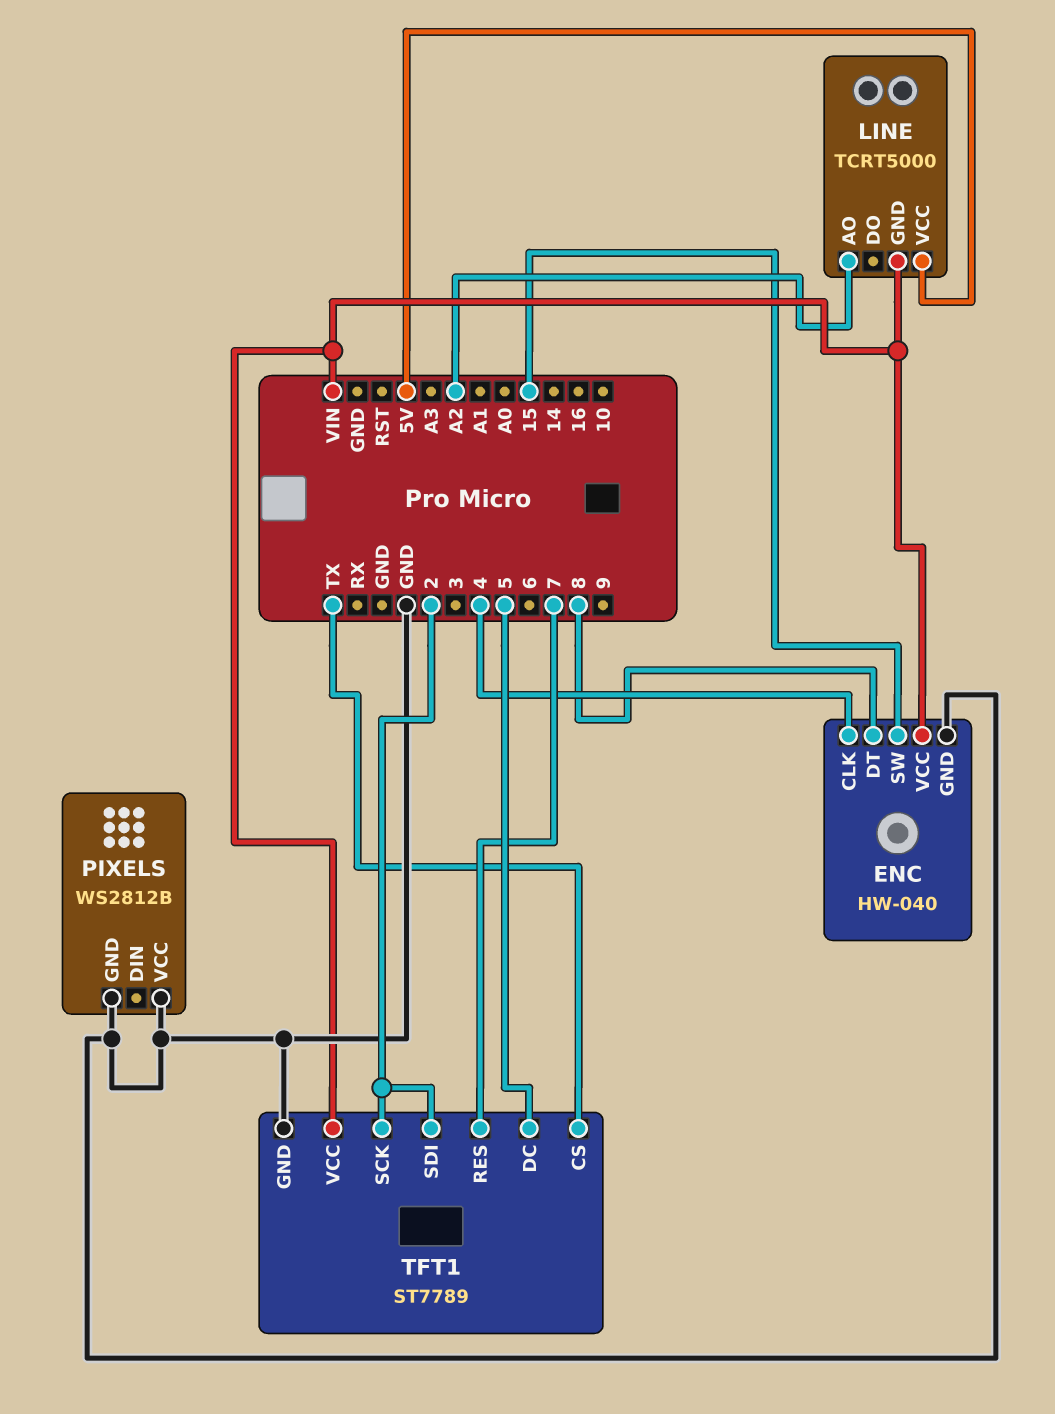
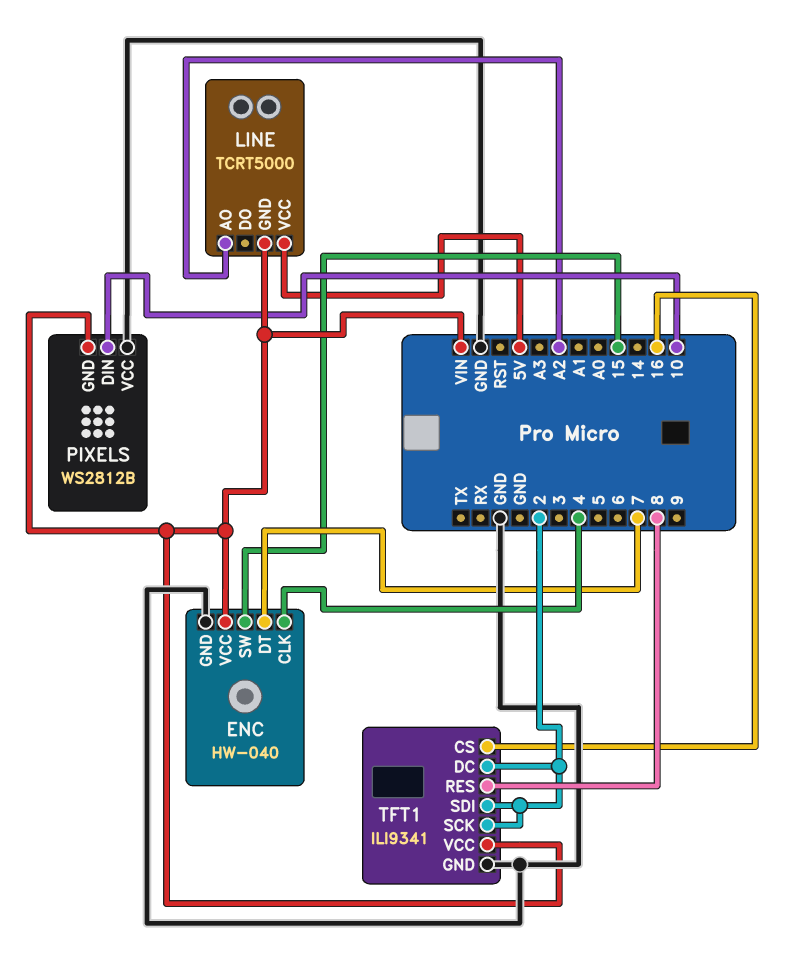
ENC pin DT: 8 -> 7
PIXELS pin DIN: none -> 10
PIXELS pin GND: GND -> VIN
TFT1: ST7789 -> ILI9341
TFT1 pin CS: TX -> 16
TFT1 pin DC: 5 -> 2
TFT1 pin RES: 7 -> 8

